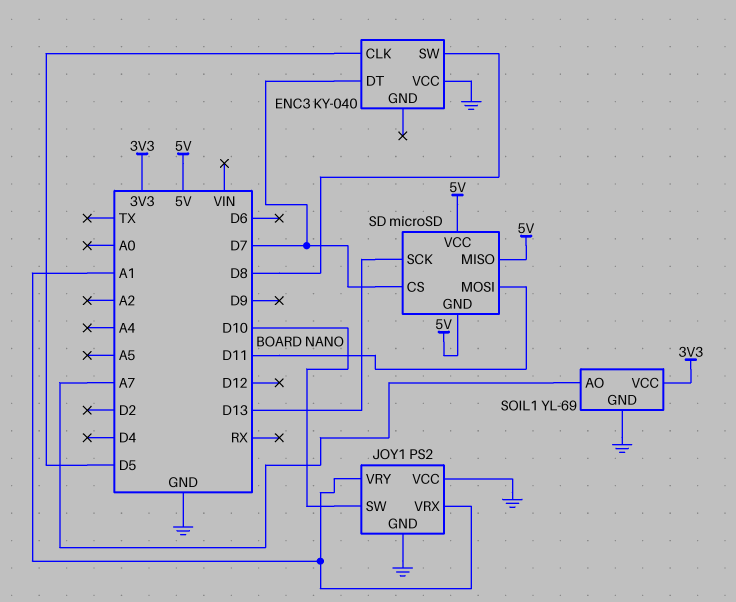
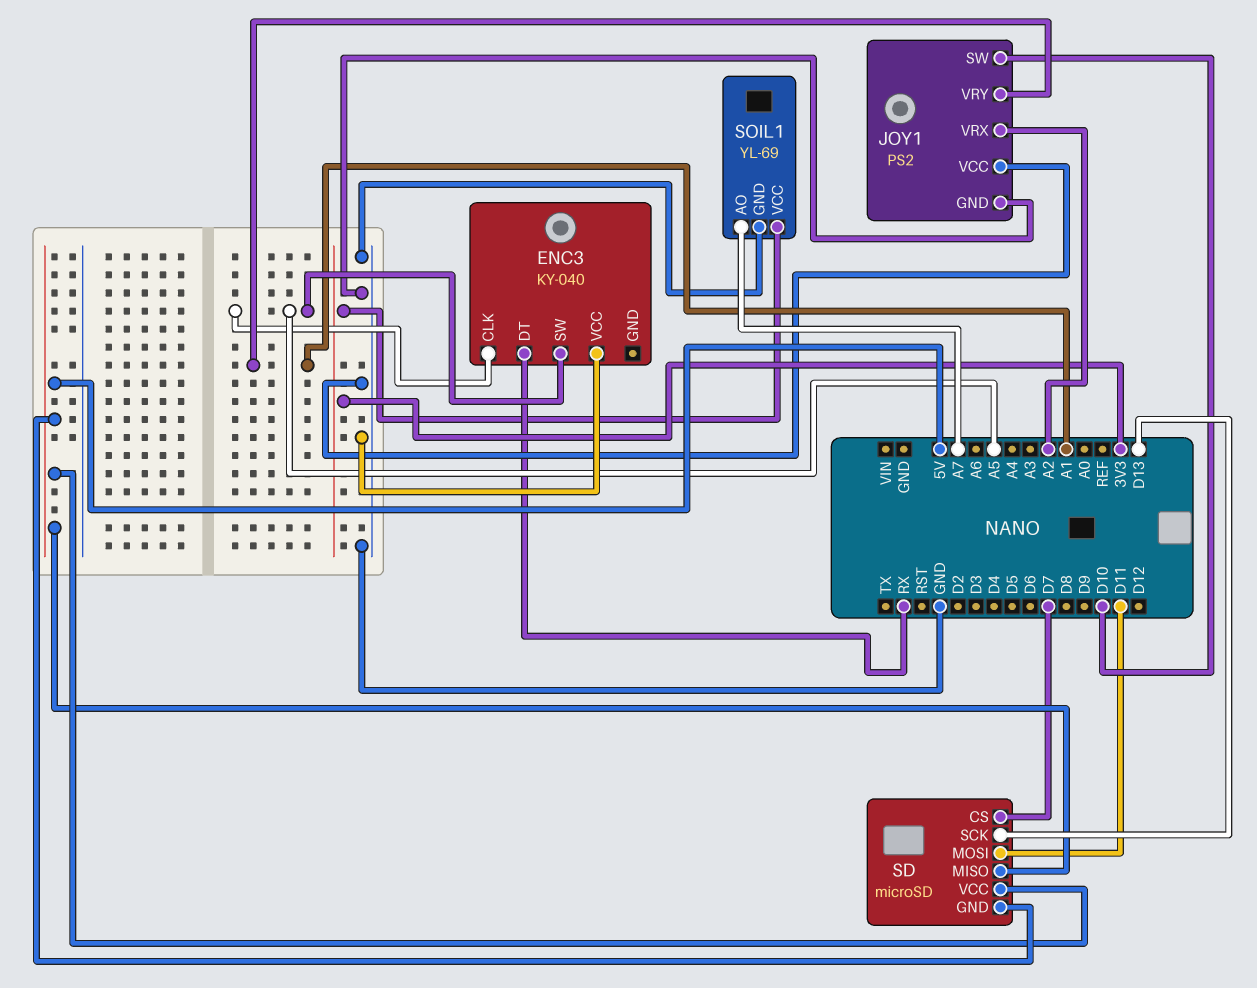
ENC3 pin CLK: D5 -> A5
ENC3 pin DT: D7 -> RX
ENC3 pin SW: D8 -> A5
JOY1 pin VRX: A1 -> A2

